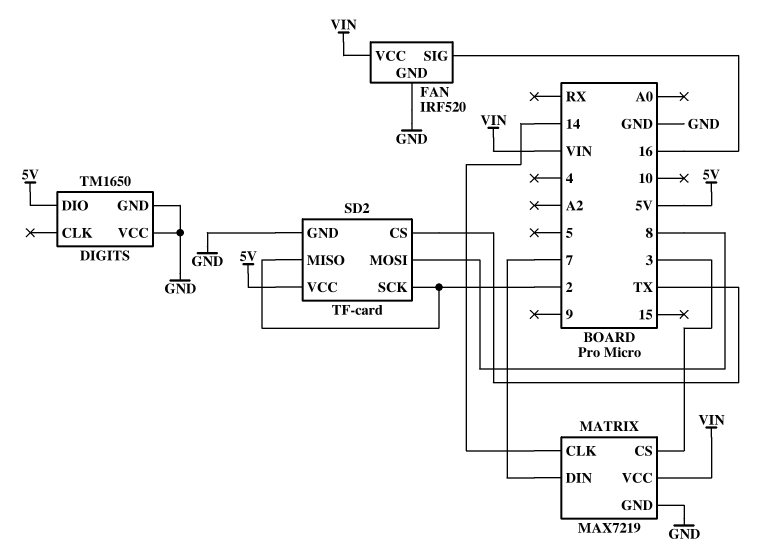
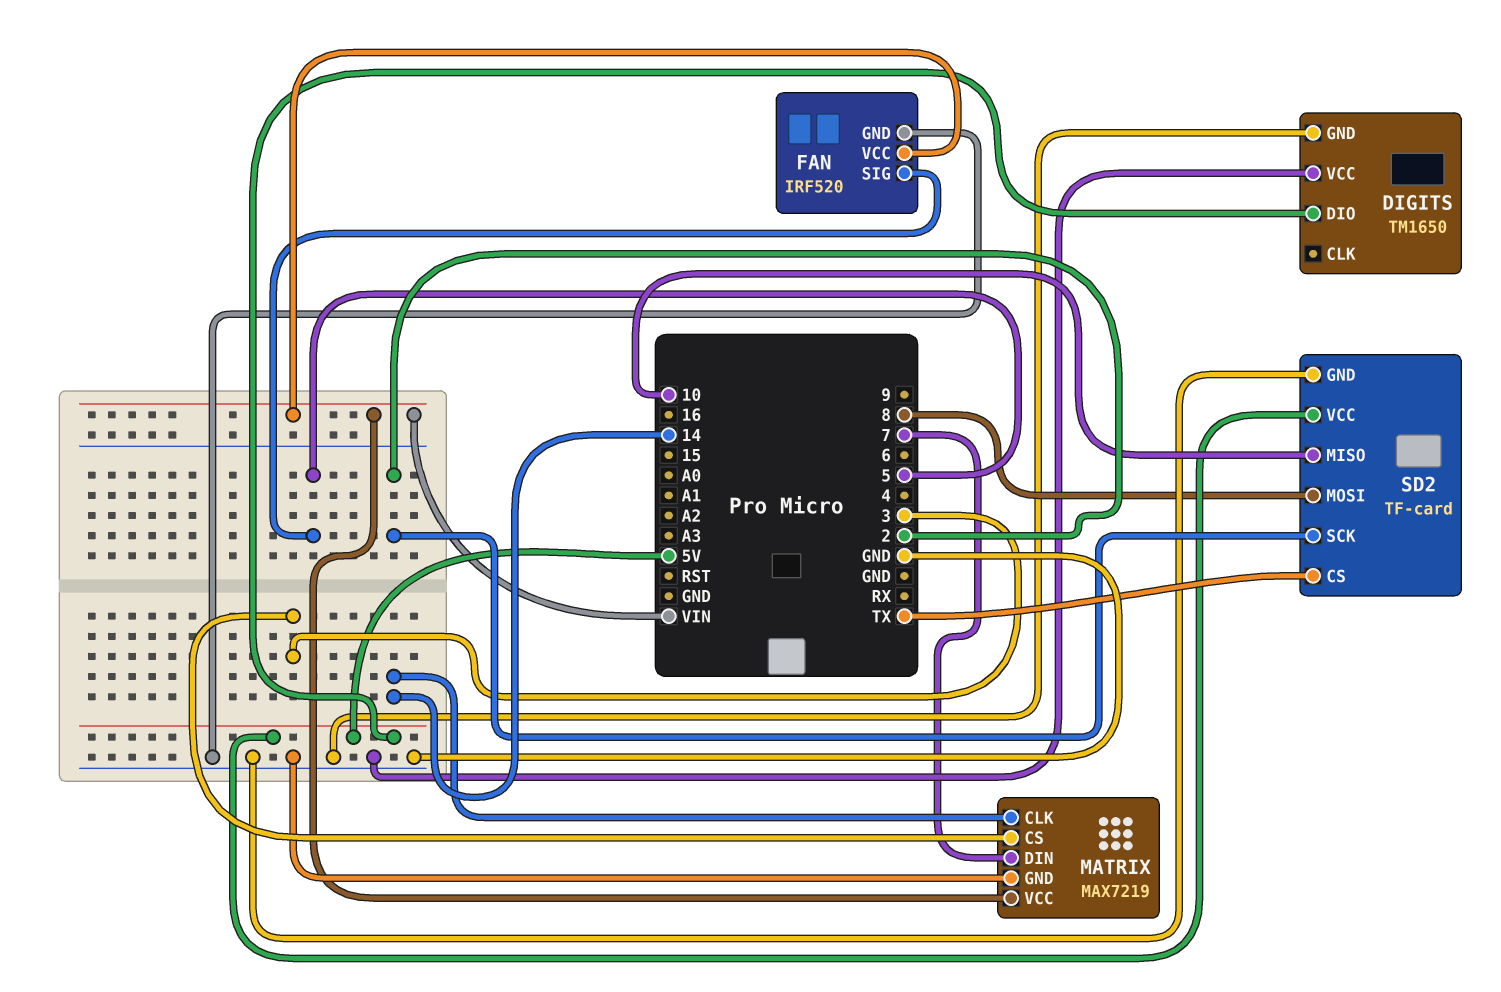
FAN pin SIG: 16 -> 5
SD2 pin MISO: 2 -> 10

